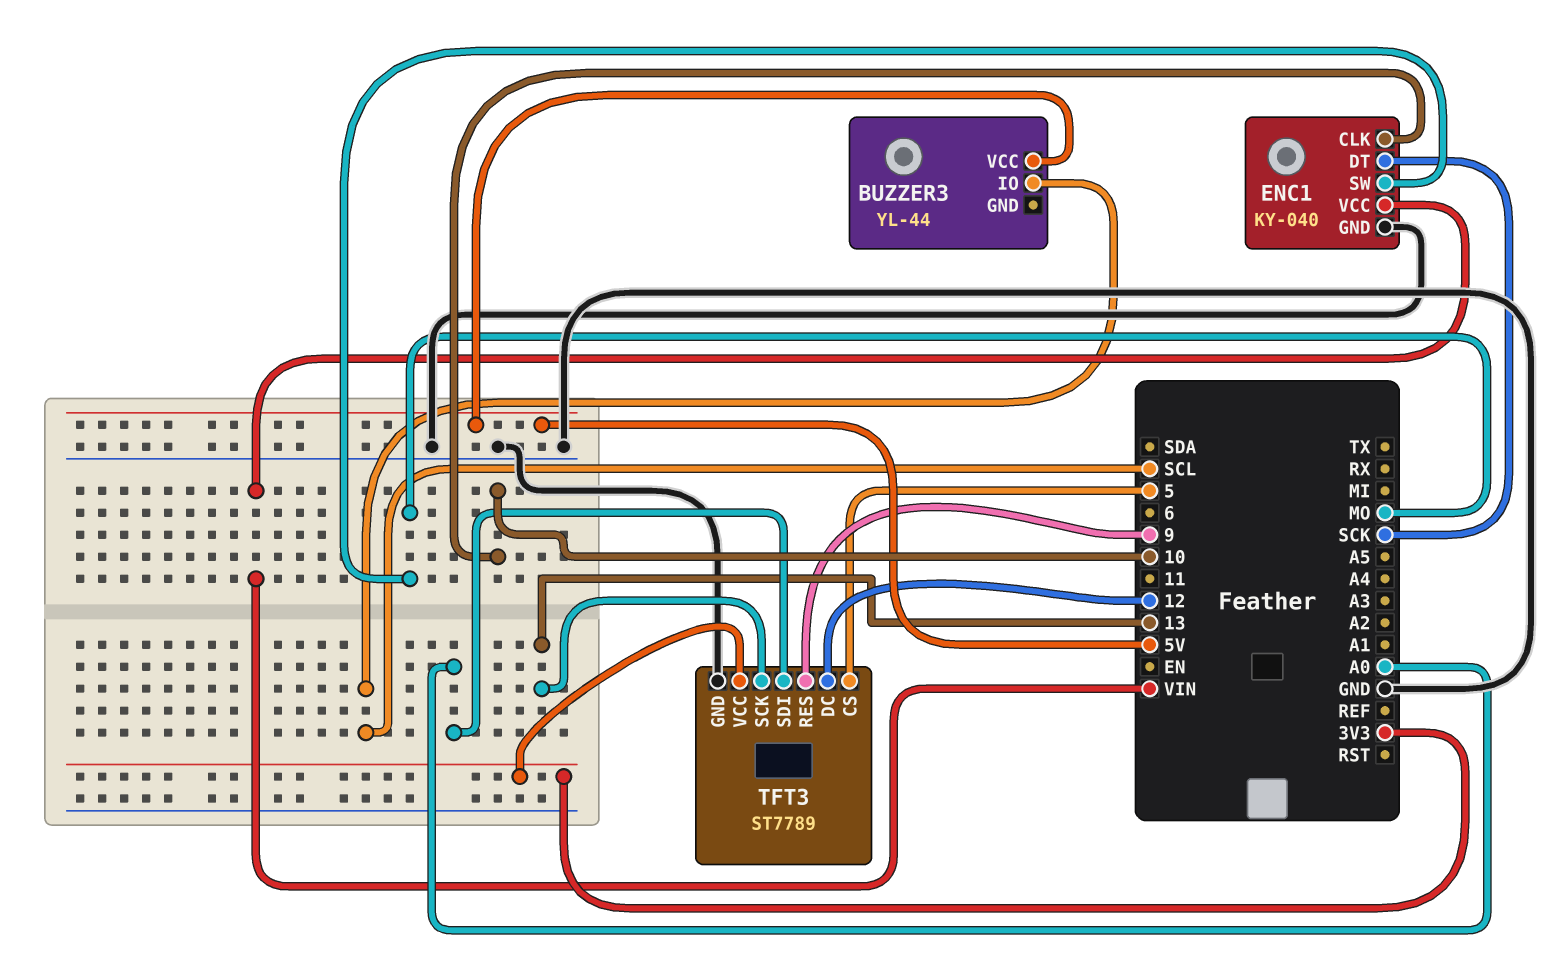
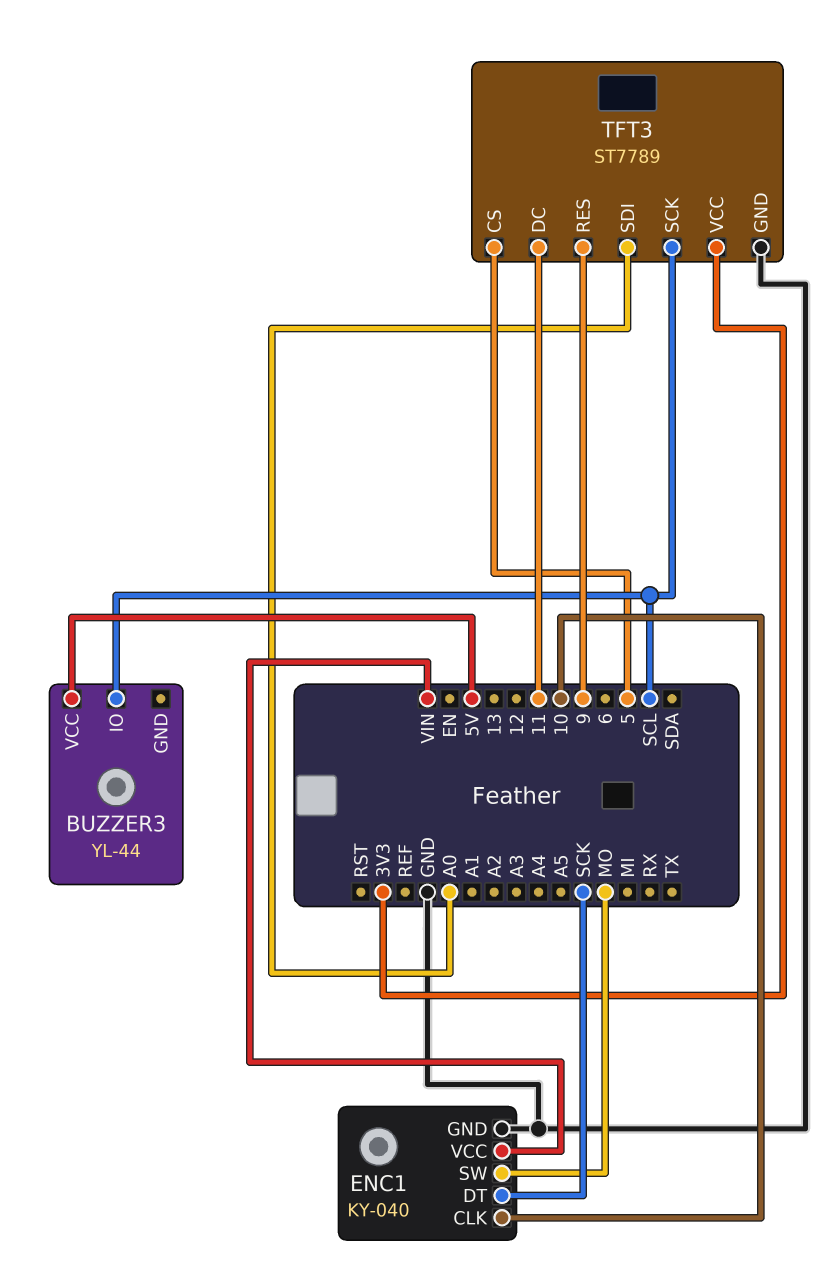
TFT3 pin DC: 12 -> 11
TFT3 pin SCK: 13 -> SCL

